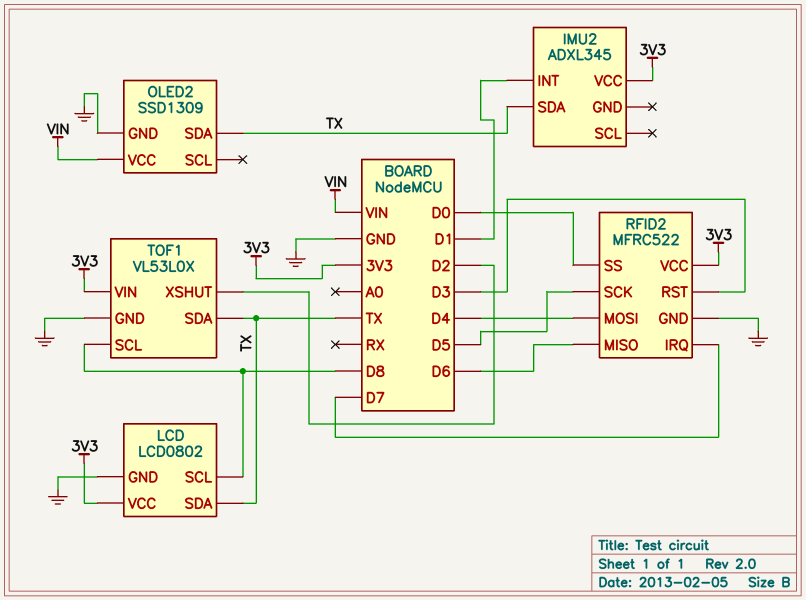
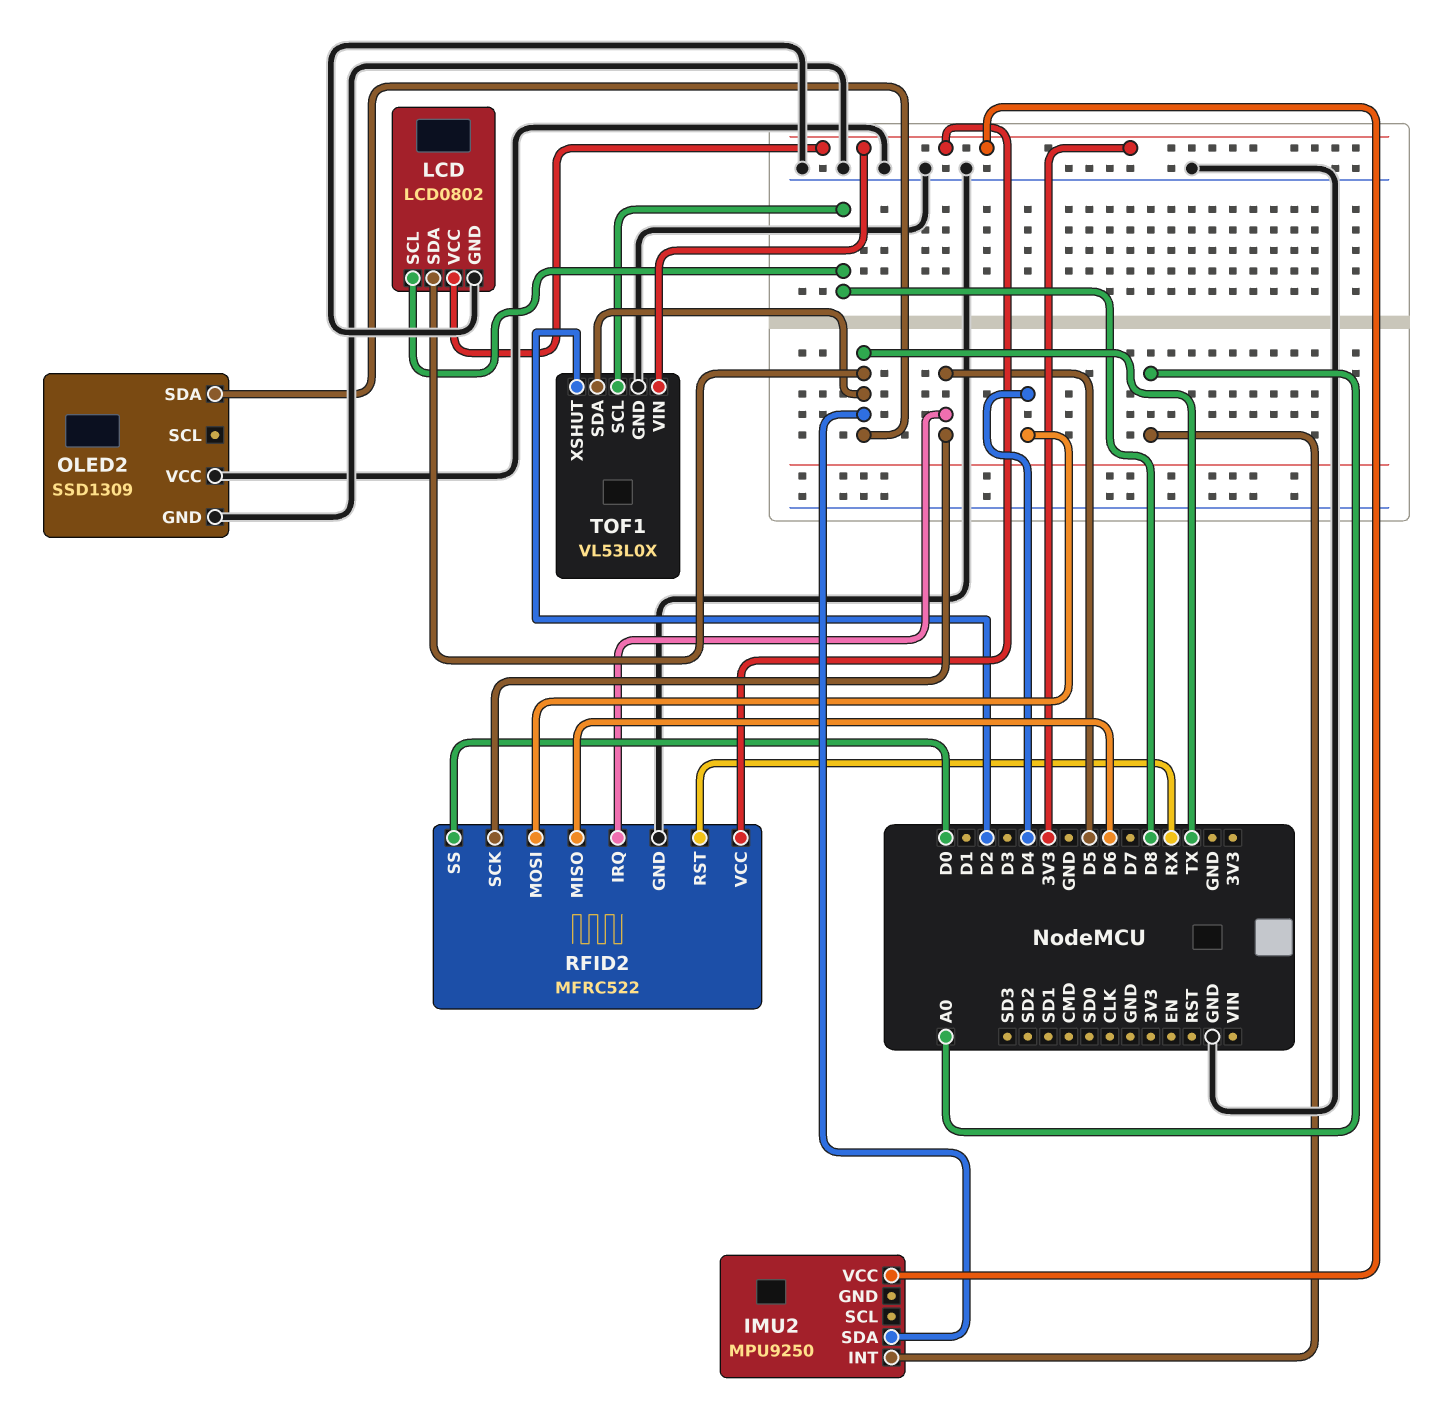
IMU2: ADXL345 -> MPU9250
IMU2 pin INT: D1 -> A0
OLED2 pin VCC: VIN -> GND
RFID2 pin IRQ: D7 -> D5
RFID2 pin RST: D3 -> RX

